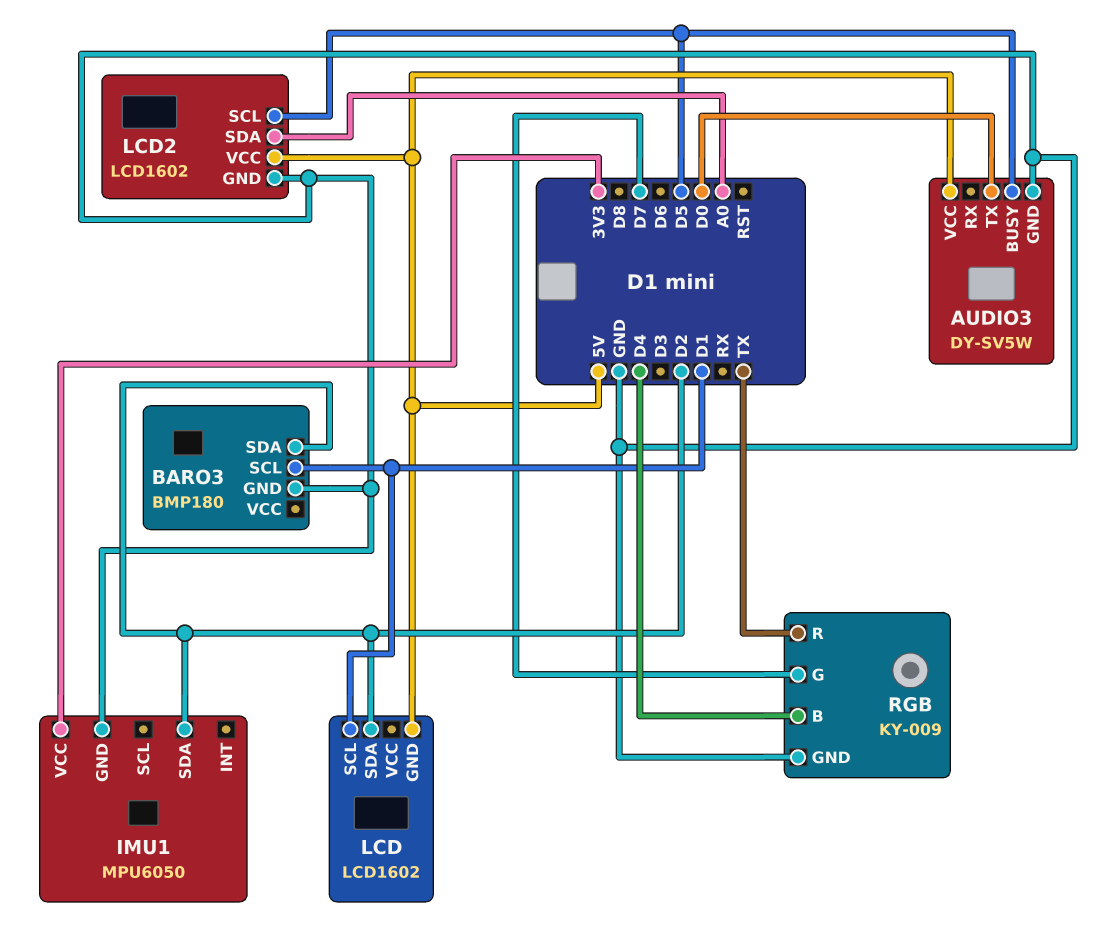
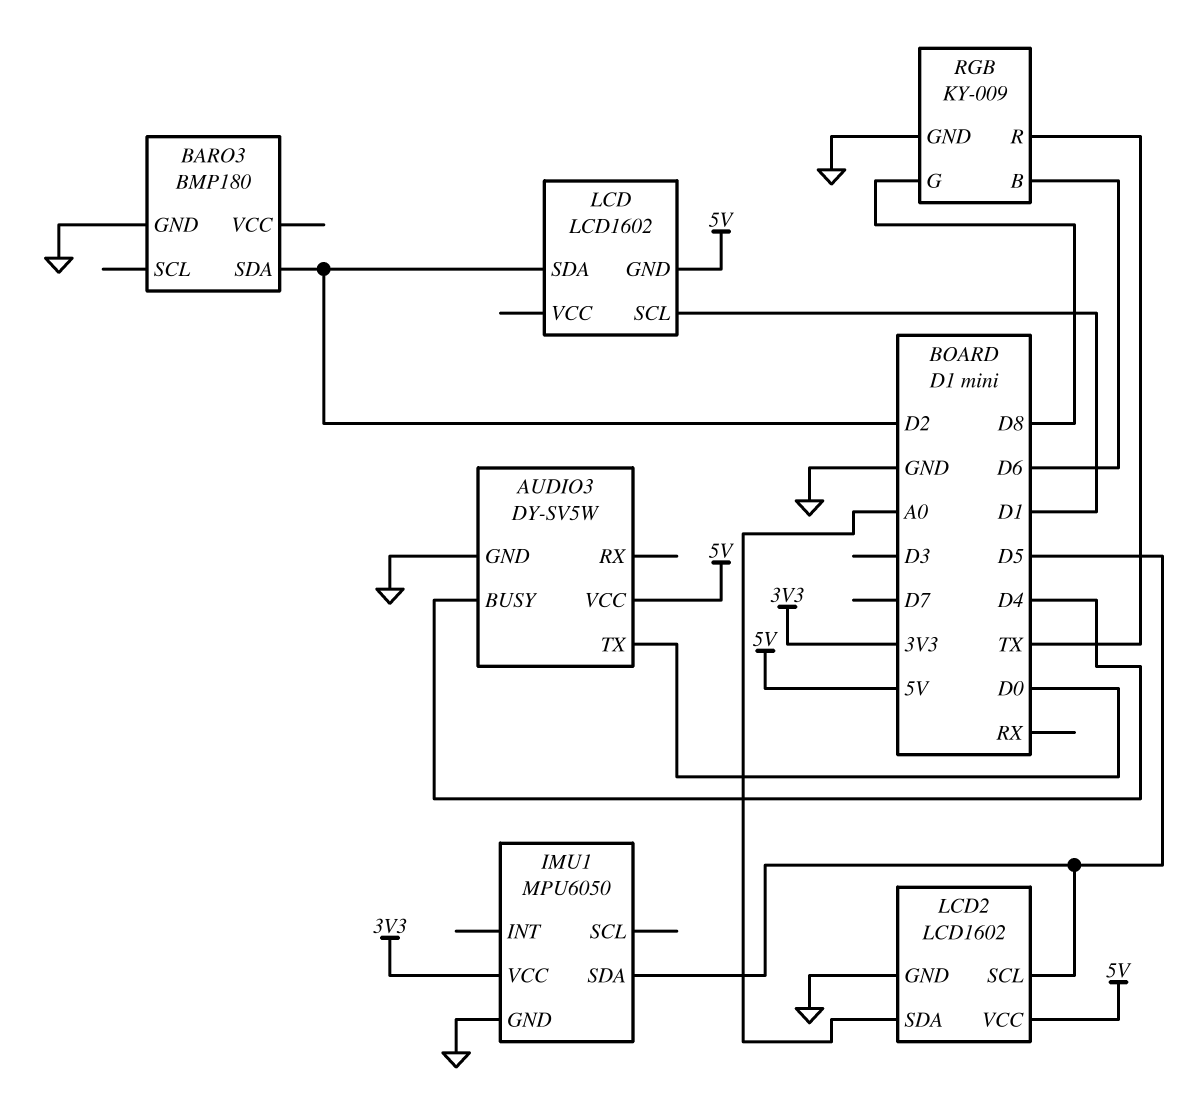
AUDIO3 pin BUSY: D5 -> D4
BARO3 pin SCL: D1 -> none
IMU1 pin SDA: D2 -> D5
RGB pin B: D4 -> D6
RGB pin G: D7 -> D8

